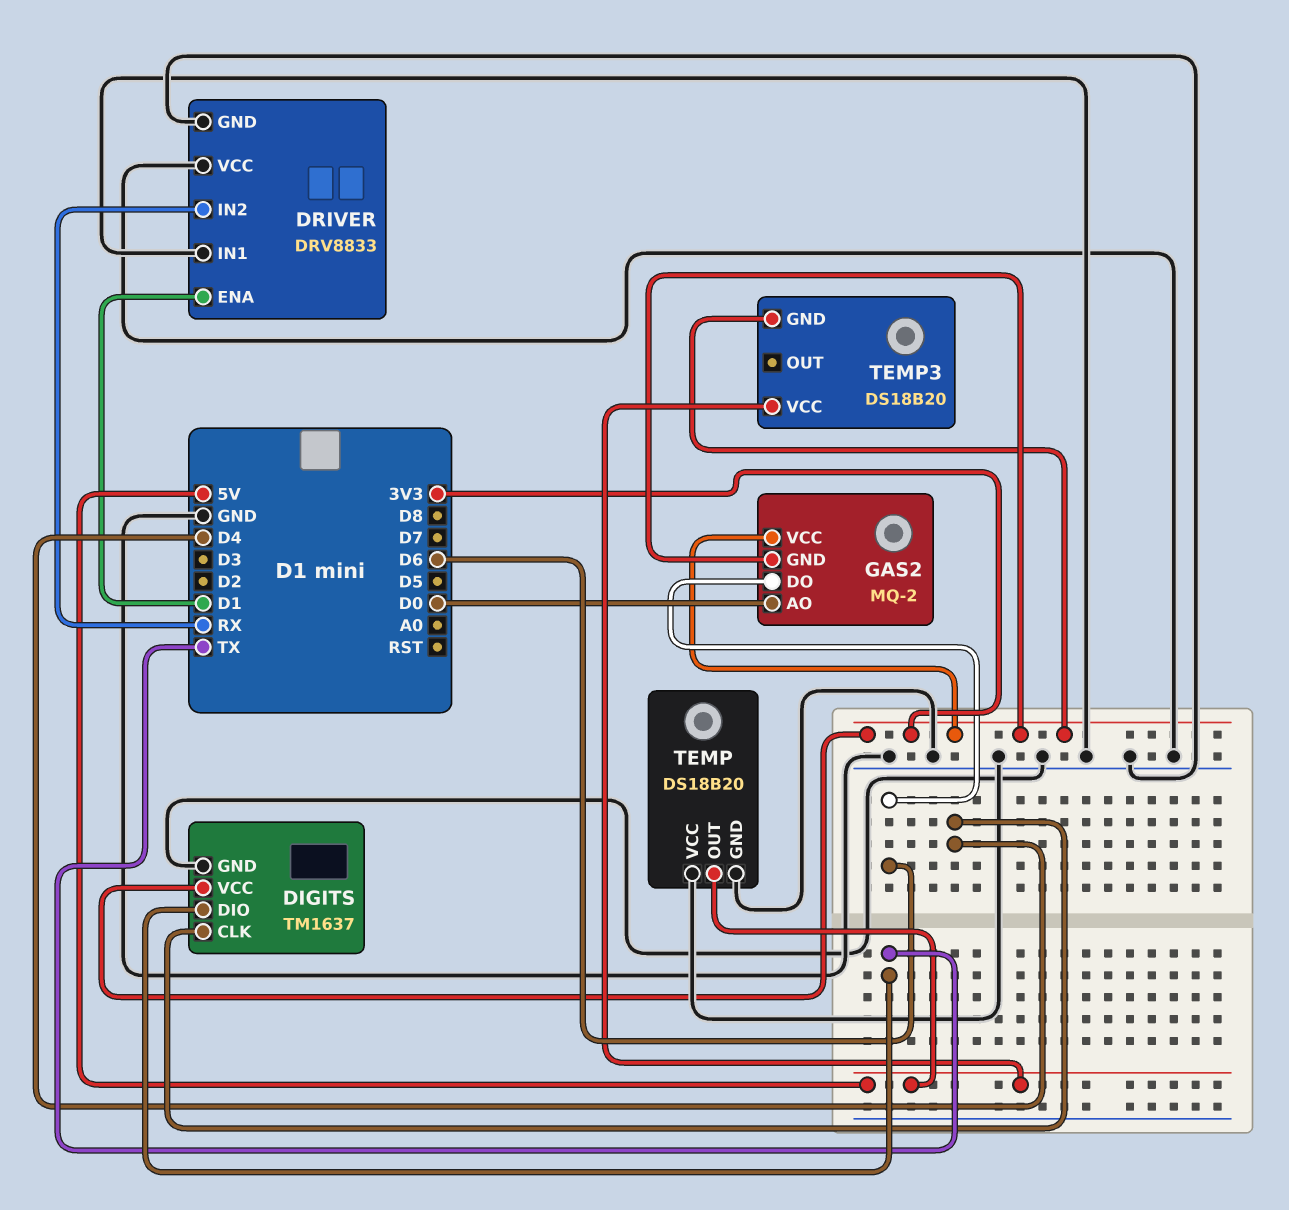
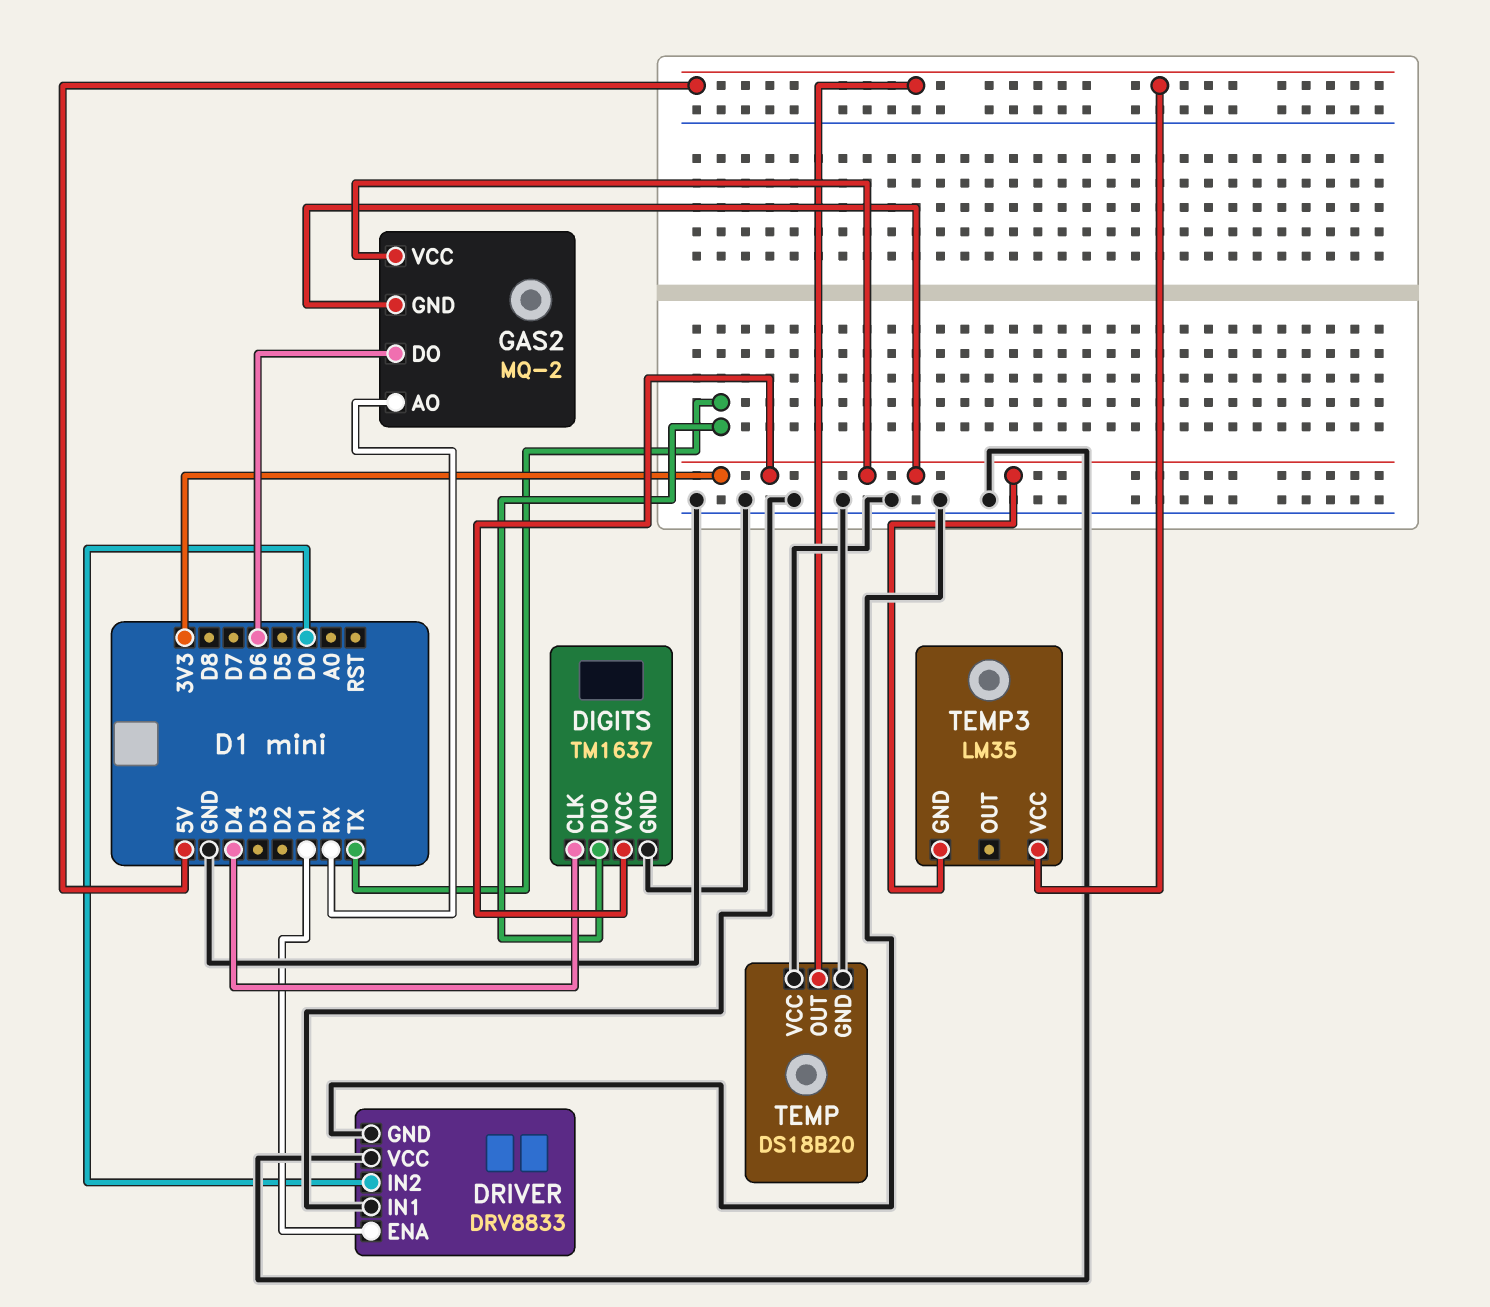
DRIVER pin IN2: RX -> D0
GAS2 pin AO: D0 -> RX
TEMP3: DS18B20 -> LM35

